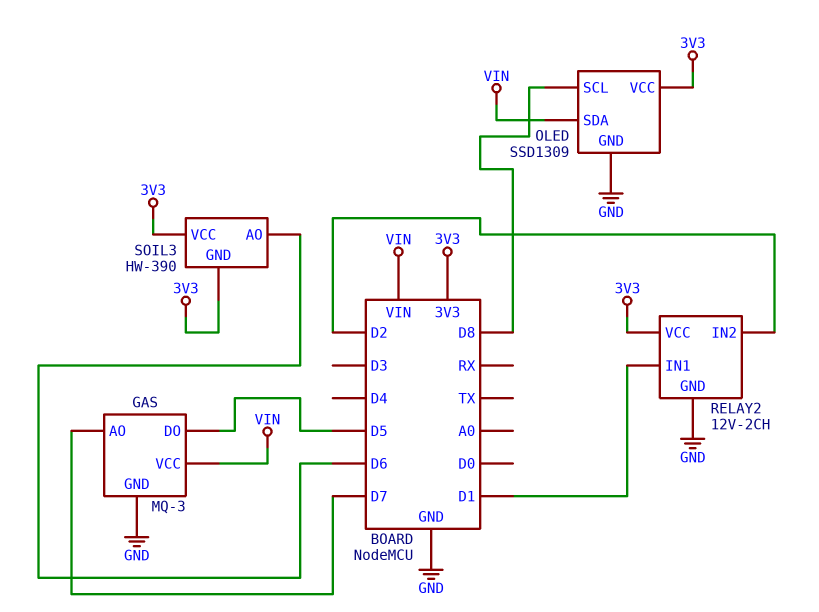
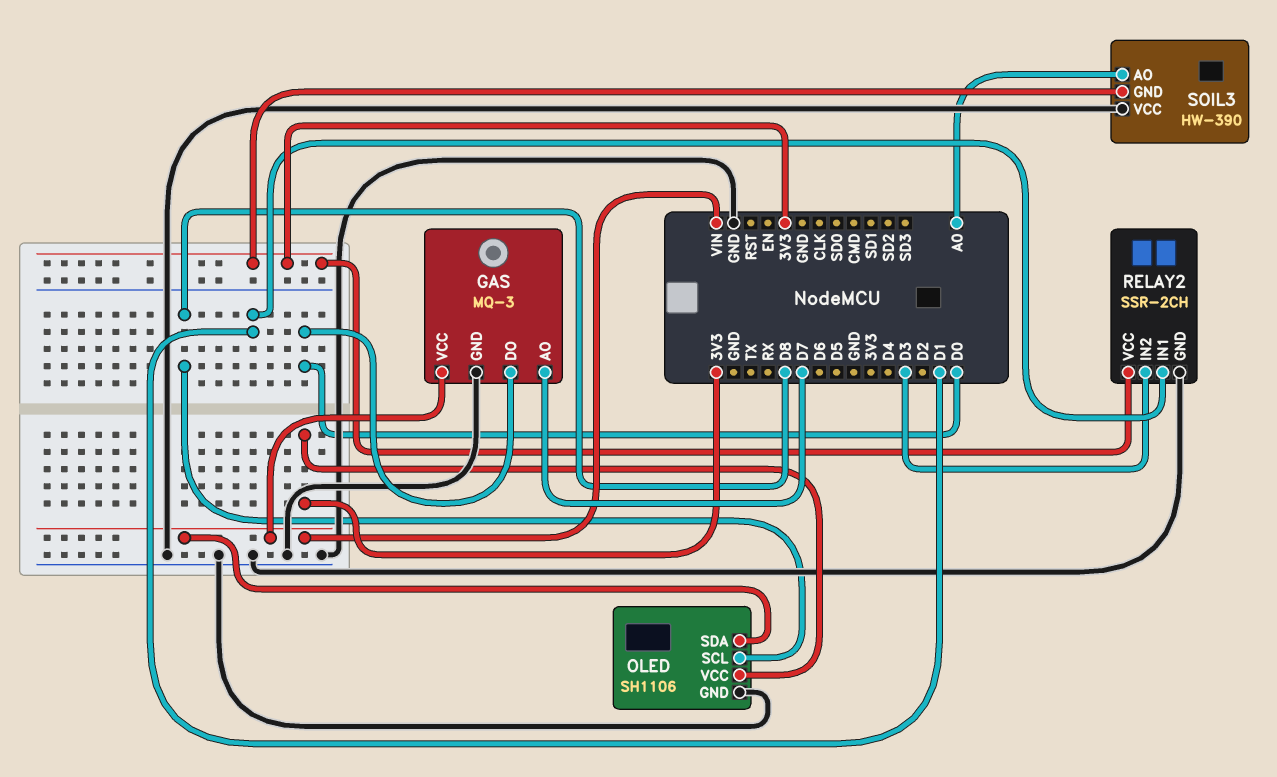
GAS pin DO: D5 -> D0
OLED: SSD1309 -> SH1106
RELAY2: 12V-2CH -> SSR-2CH
RELAY2 pin IN2: D2 -> D3
SOIL3 pin AO: D6 -> A0
SOIL3 pin VCC: 3V3 -> GND

